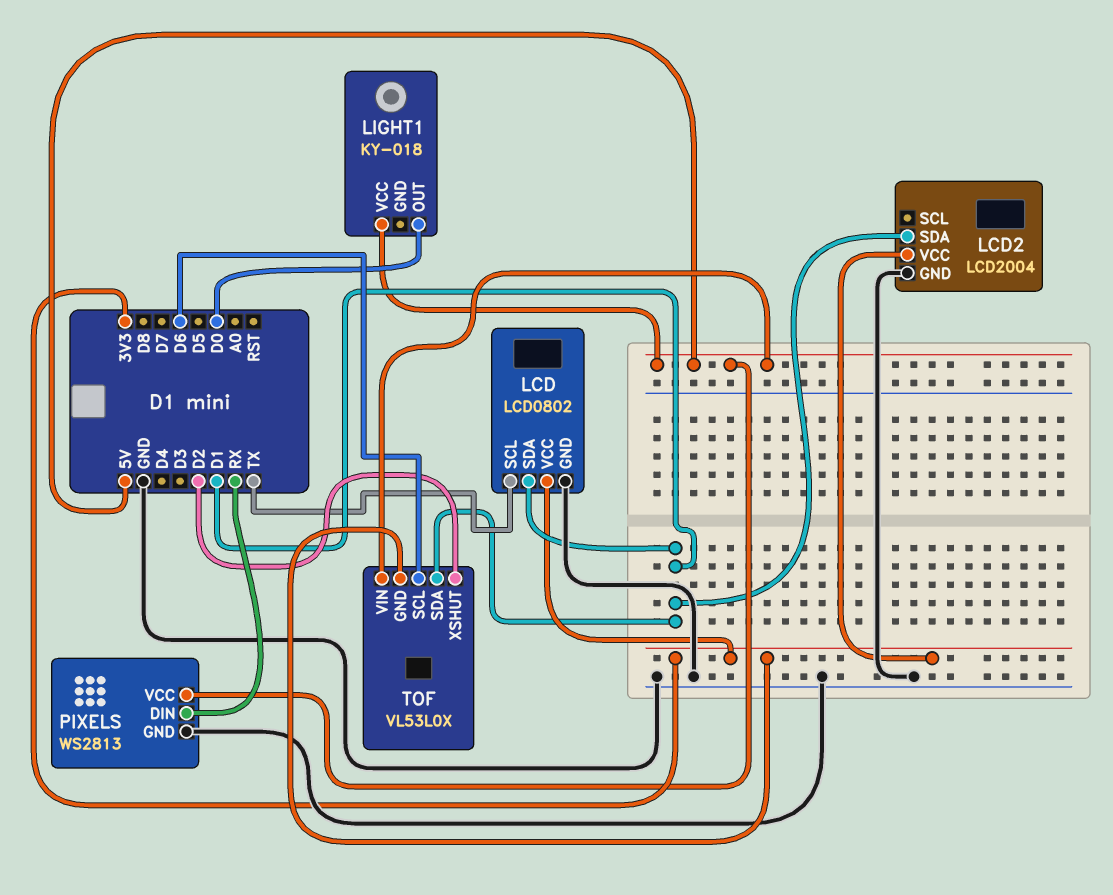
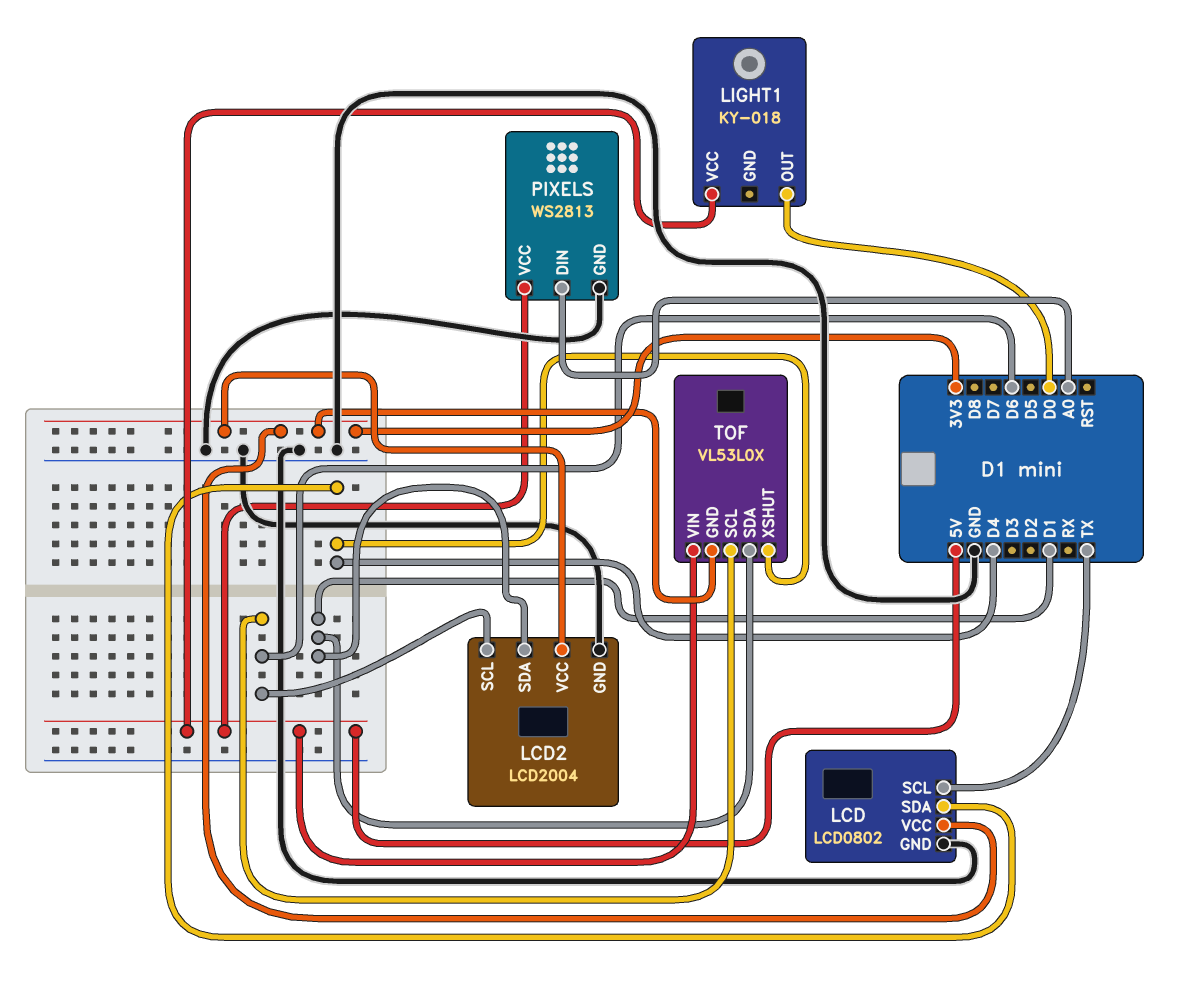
LCD pin SDA: D1 -> D4
LCD2 pin SCL: none -> D6
PIXELS pin DIN: RX -> A0
TOF pin XSHUT: D2 -> D4

